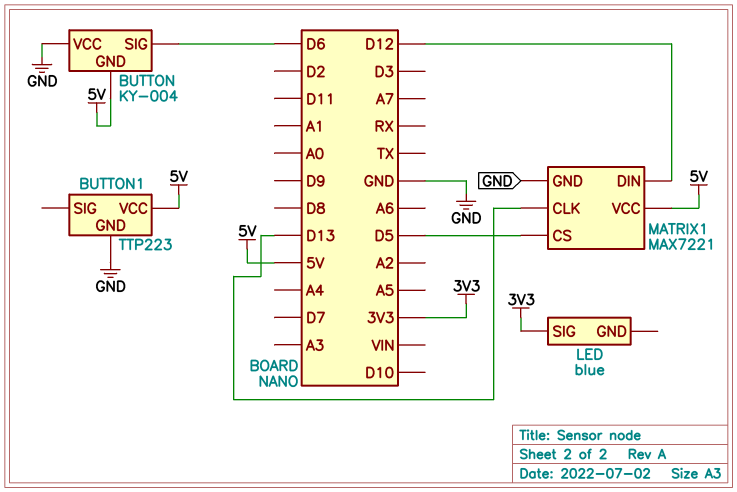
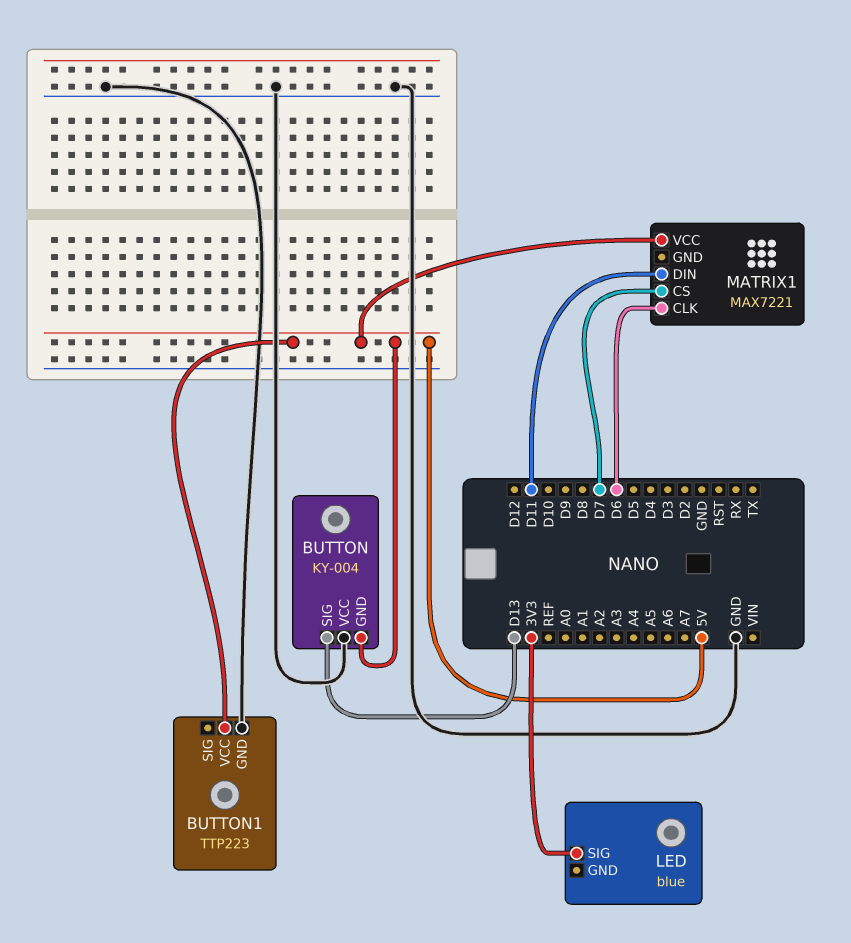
BUTTON pin SIG: D6 -> D13
MATRIX1 pin CLK: D13 -> D6
MATRIX1 pin CS: D5 -> D7
MATRIX1 pin DIN: D12 -> D11
MATRIX1 pin GND: GND -> none

